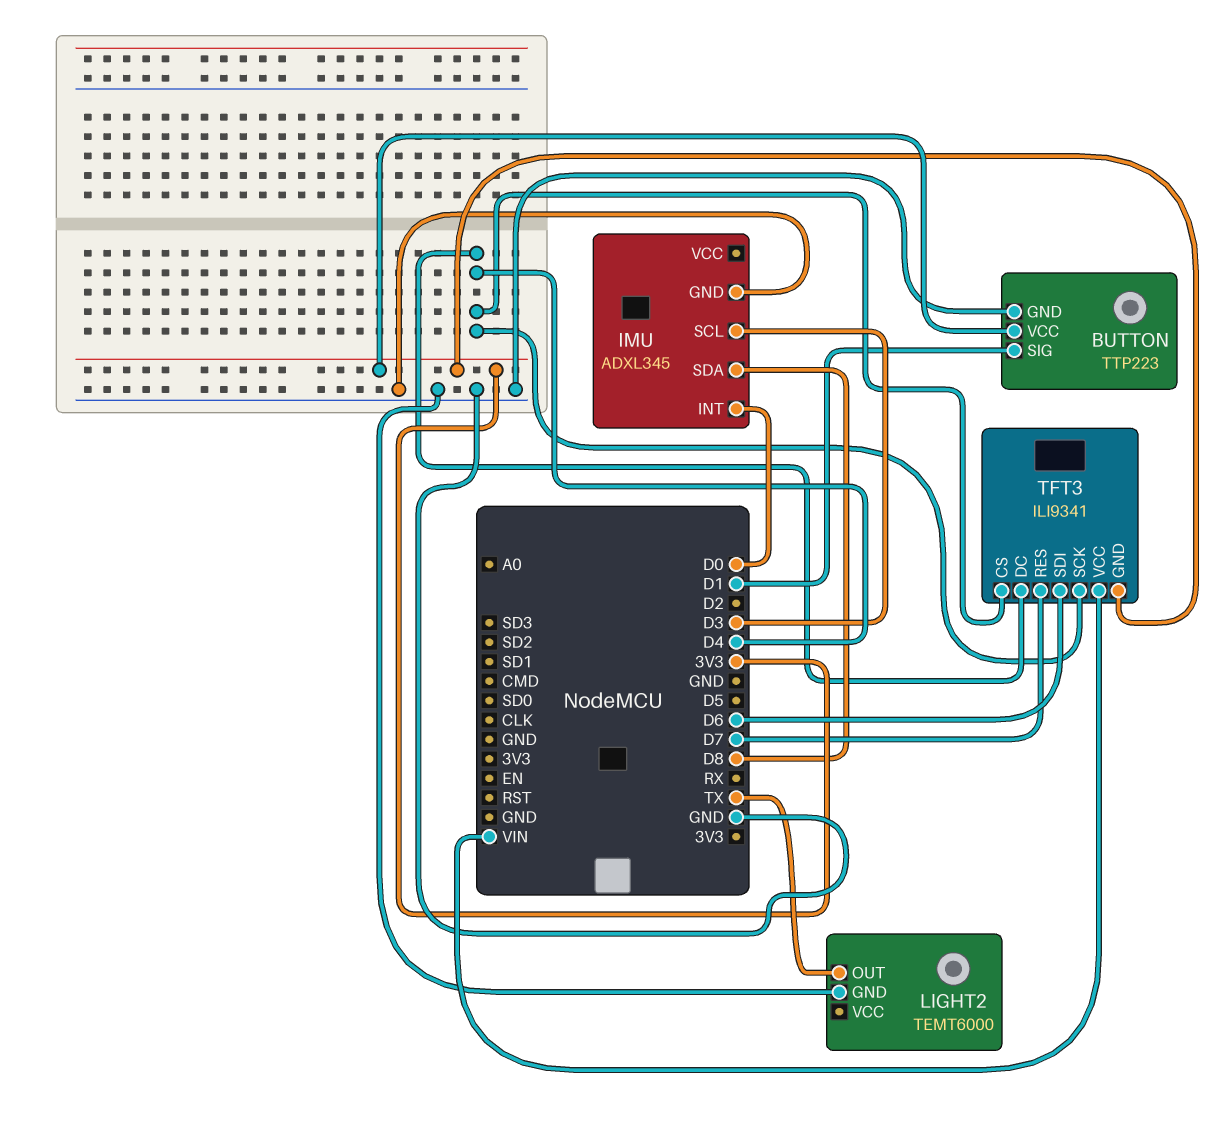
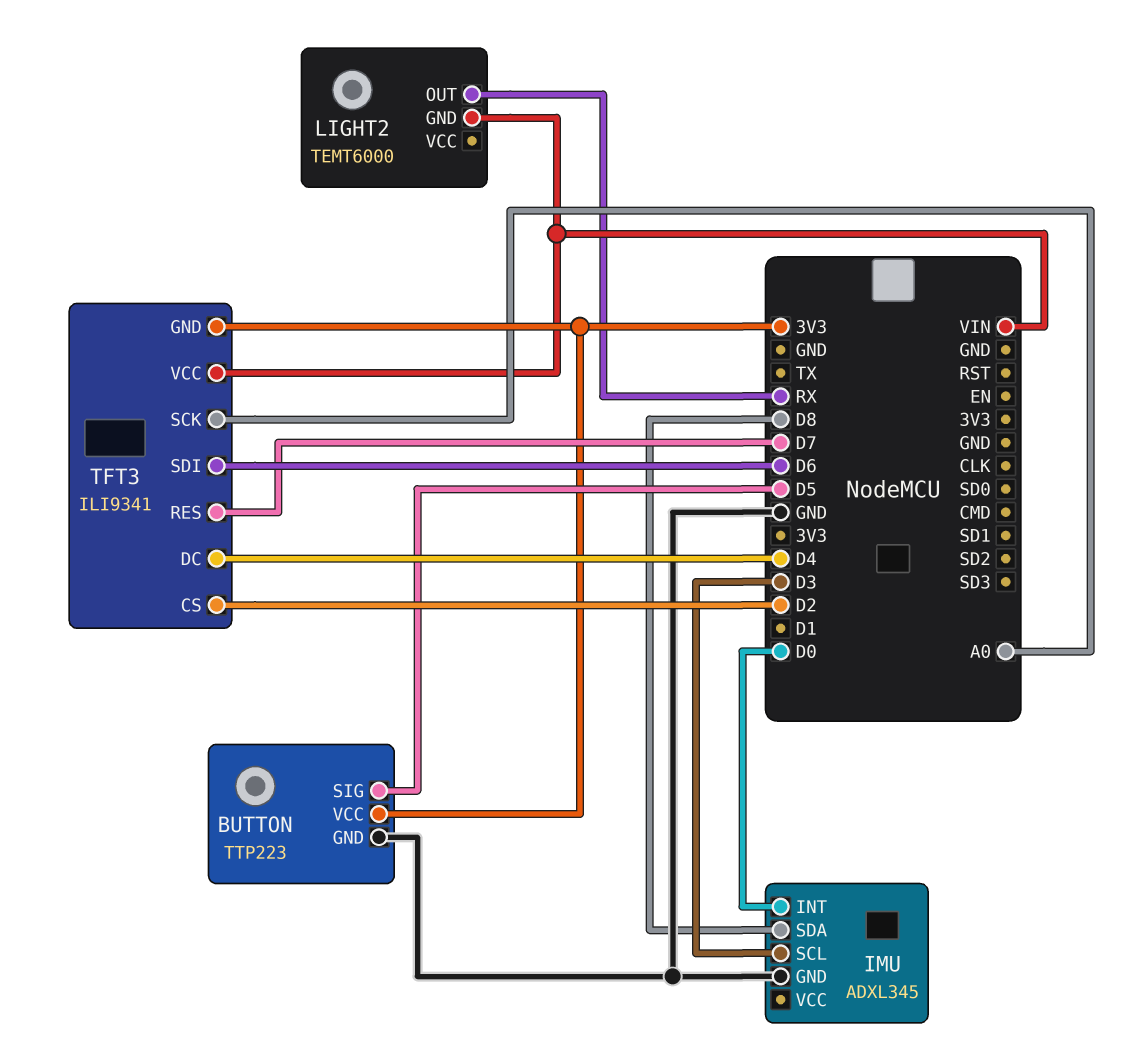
BUTTON pin SIG: D1 -> D5
LIGHT2 pin GND: GND -> VIN
LIGHT2 pin OUT: TX -> RX
TFT3 pin CS: D4 -> D2
TFT3 pin SCK: D4 -> A0

